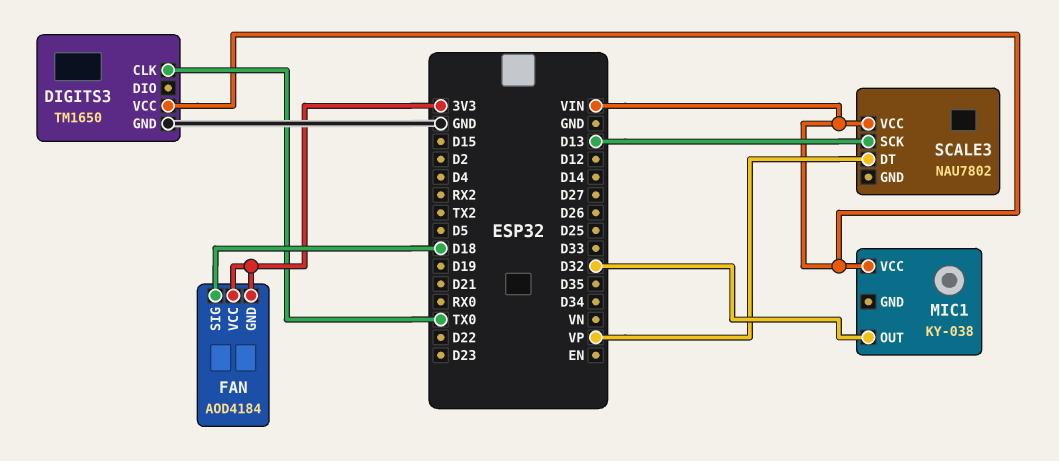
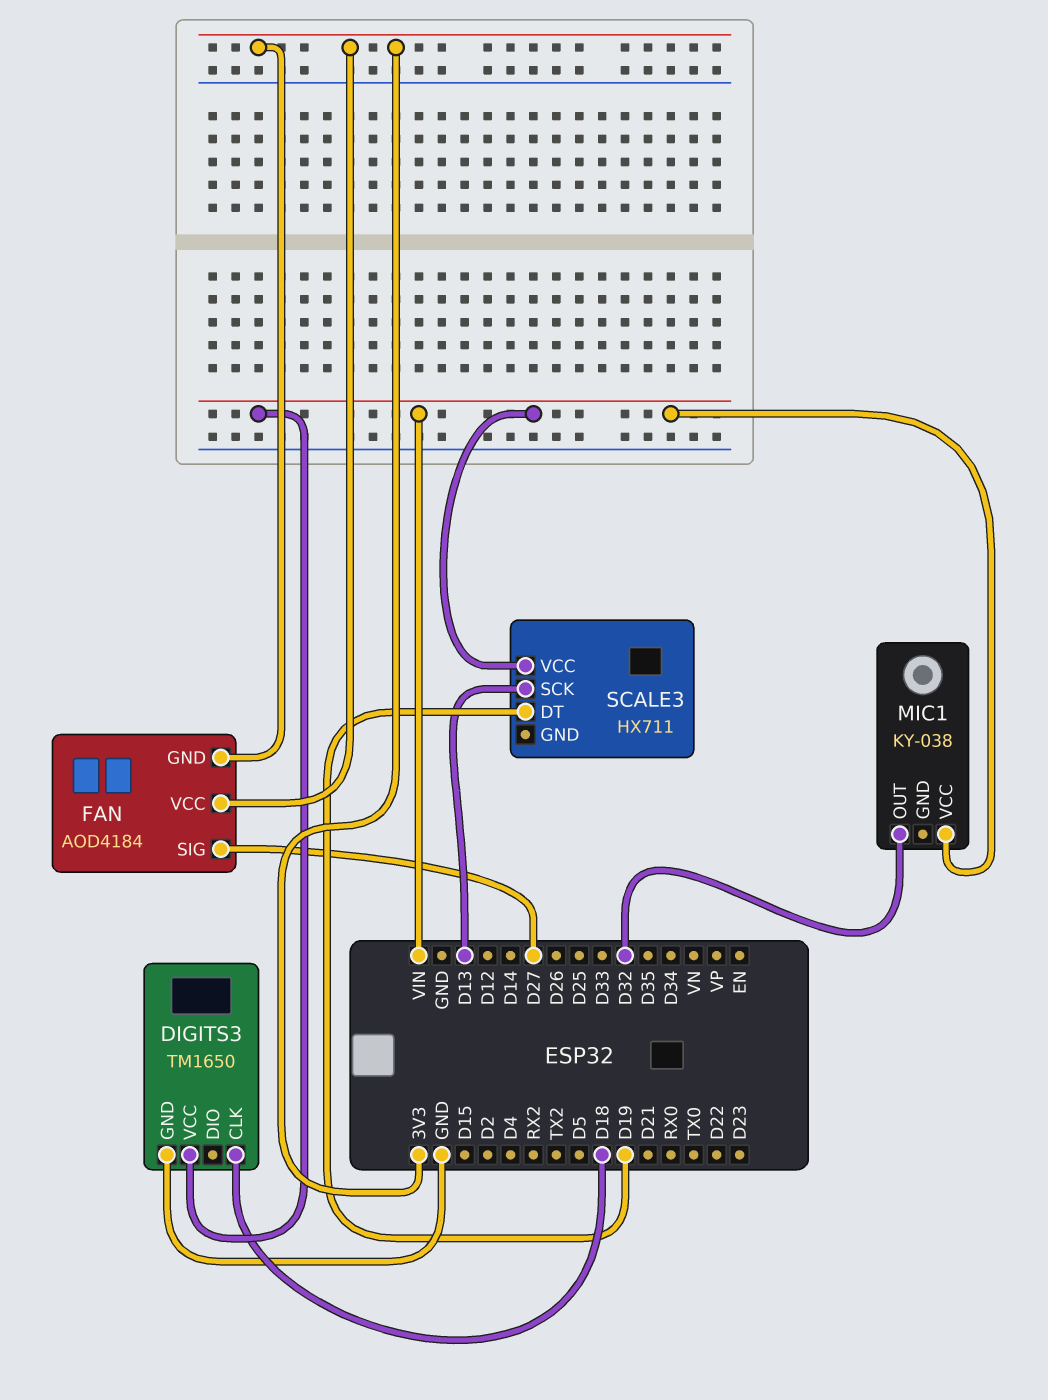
DIGITS3 pin CLK: TX0 -> D18
FAN pin SIG: D18 -> D27
SCALE3: NAU7802 -> HX711
SCALE3 pin DT: VP -> D19

